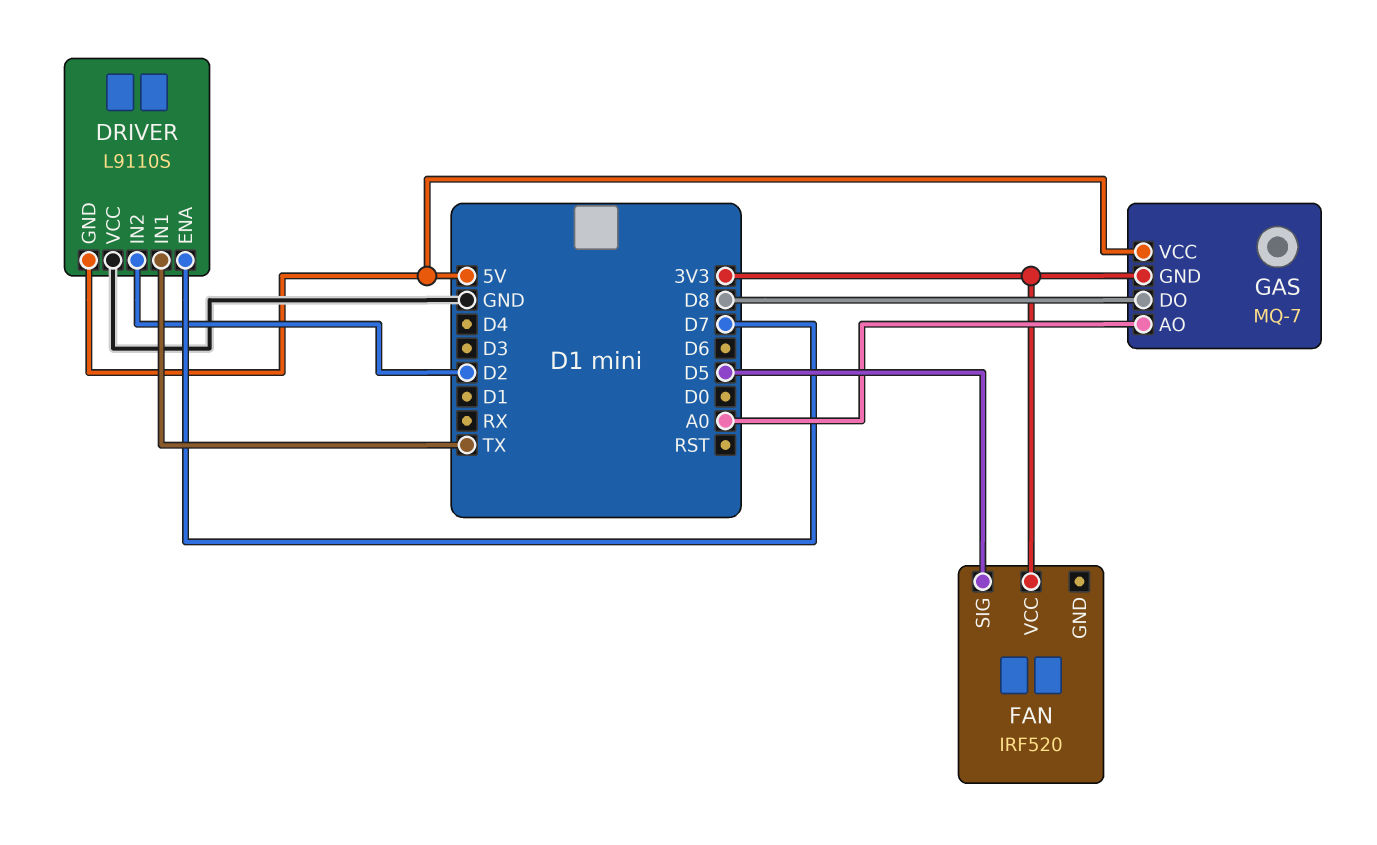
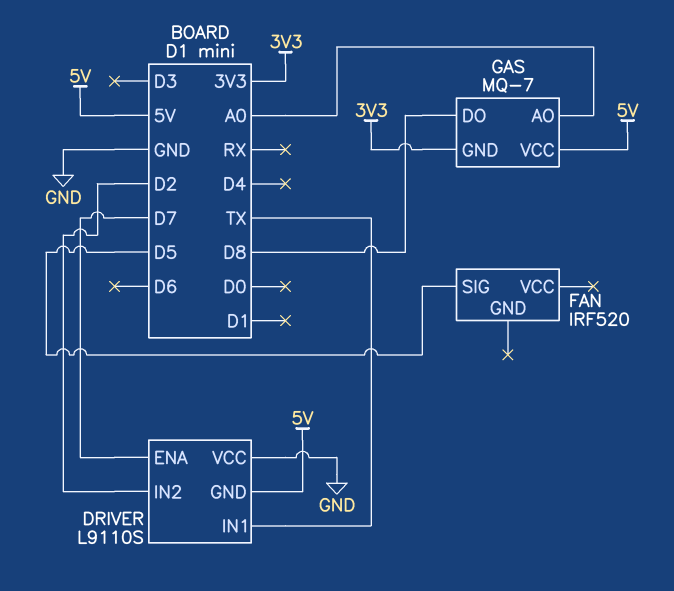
FAN pin VCC: 3V3 -> none

